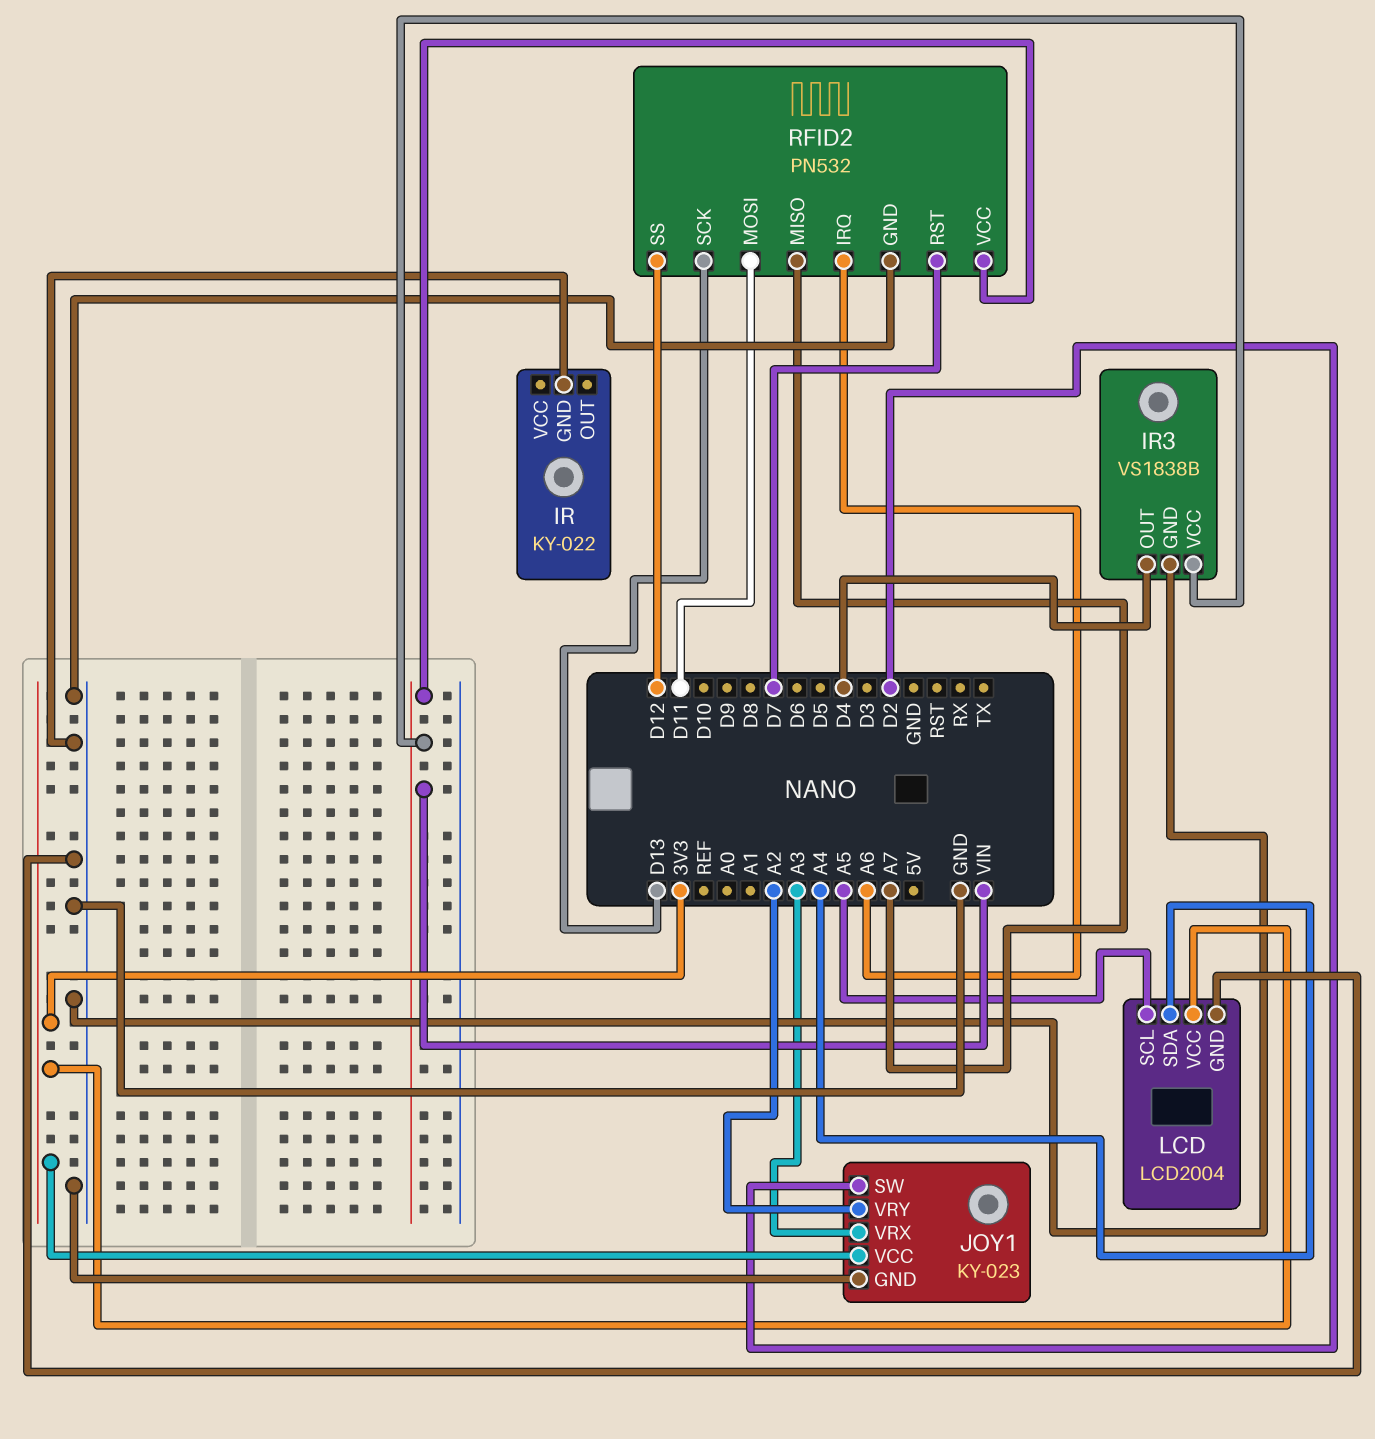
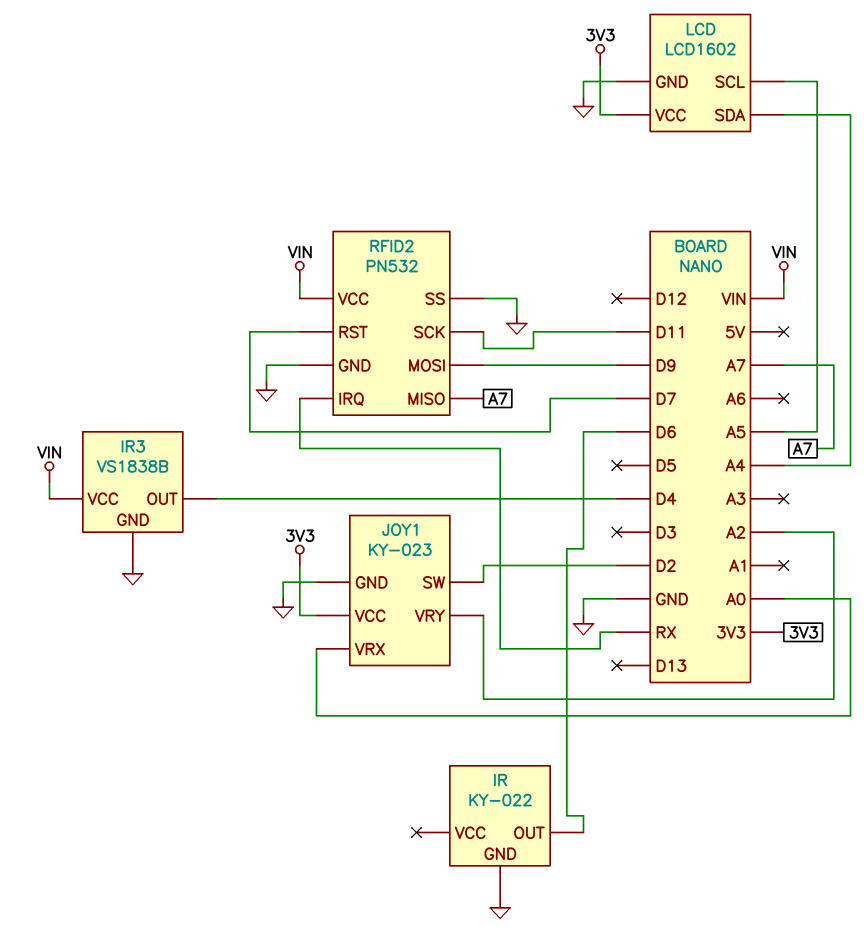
IR pin OUT: none -> D6
JOY1 pin VRX: A3 -> A0
LCD: LCD2004 -> LCD1602
RFID2 pin IRQ: A6 -> RX
RFID2 pin MOSI: D11 -> D9
RFID2 pin SCK: D13 -> D11
RFID2 pin SS: D12 -> GND

